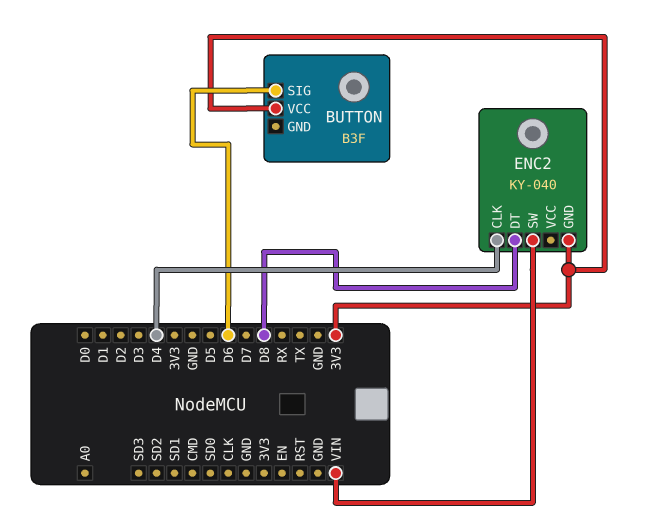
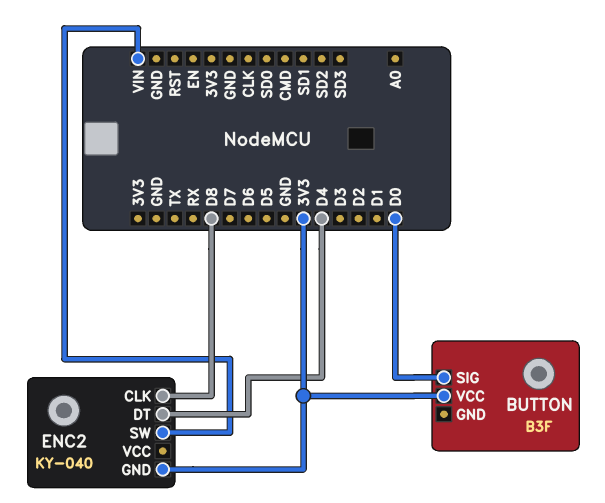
BUTTON pin SIG: D6 -> D0
ENC2 pin CLK: D4 -> D8
ENC2 pin DT: D8 -> D4

